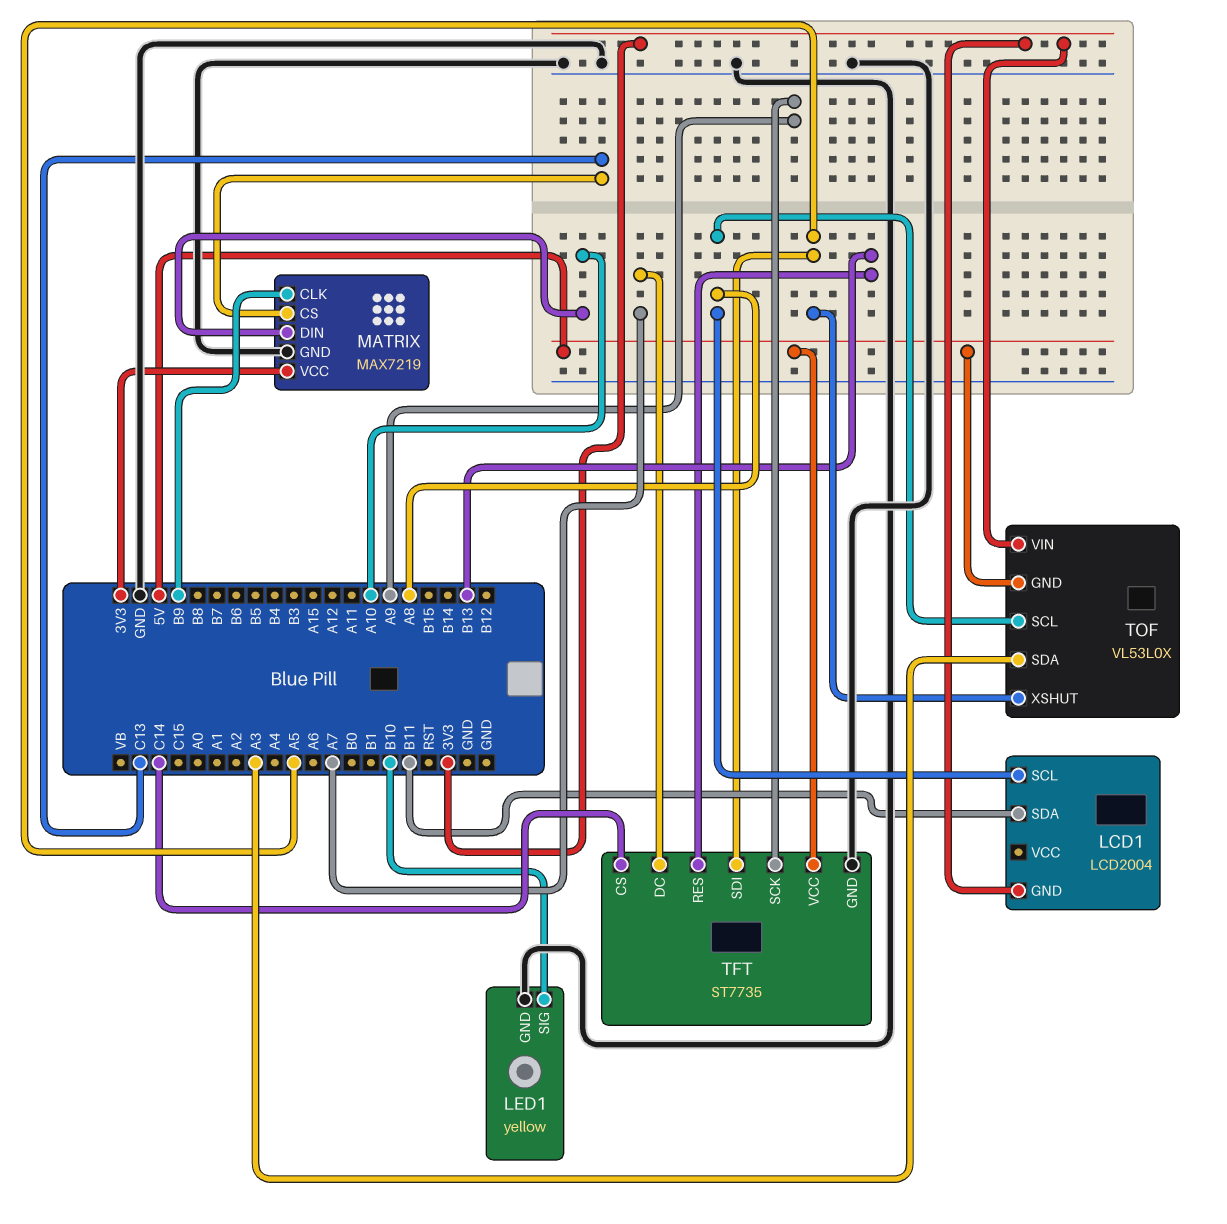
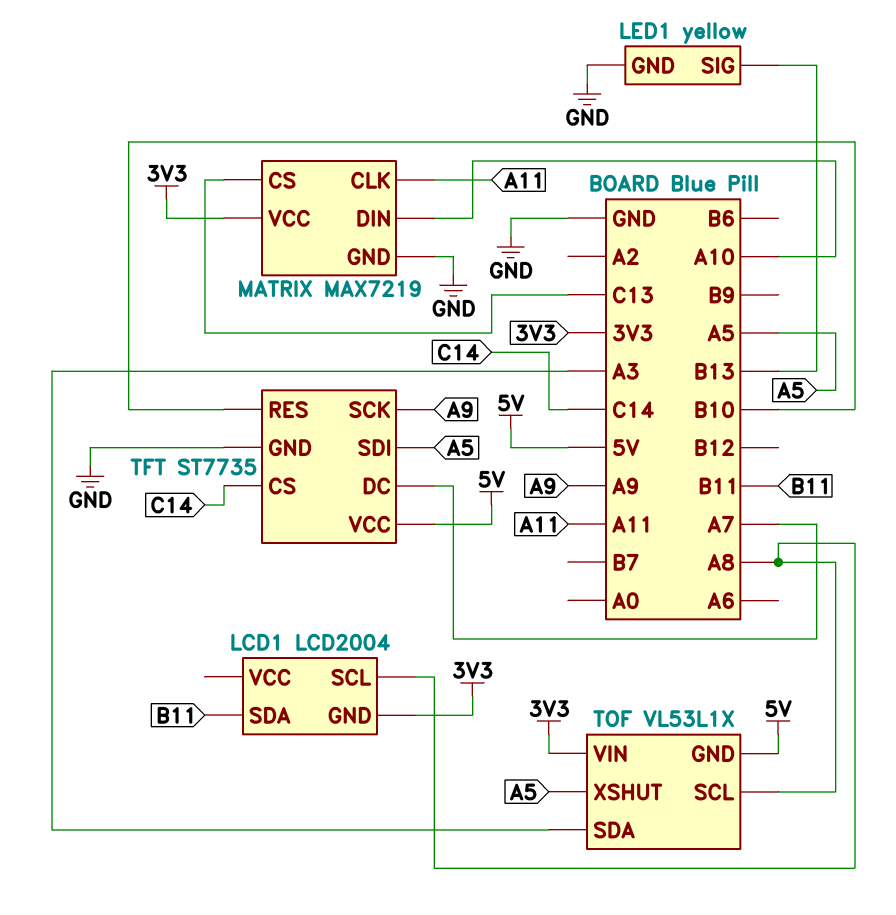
LED1 pin SIG: B10 -> B13
MATRIX pin CLK: B9 -> A11
TFT pin RES: B13 -> B10
TOF: VL53L0X -> VL53L1X

